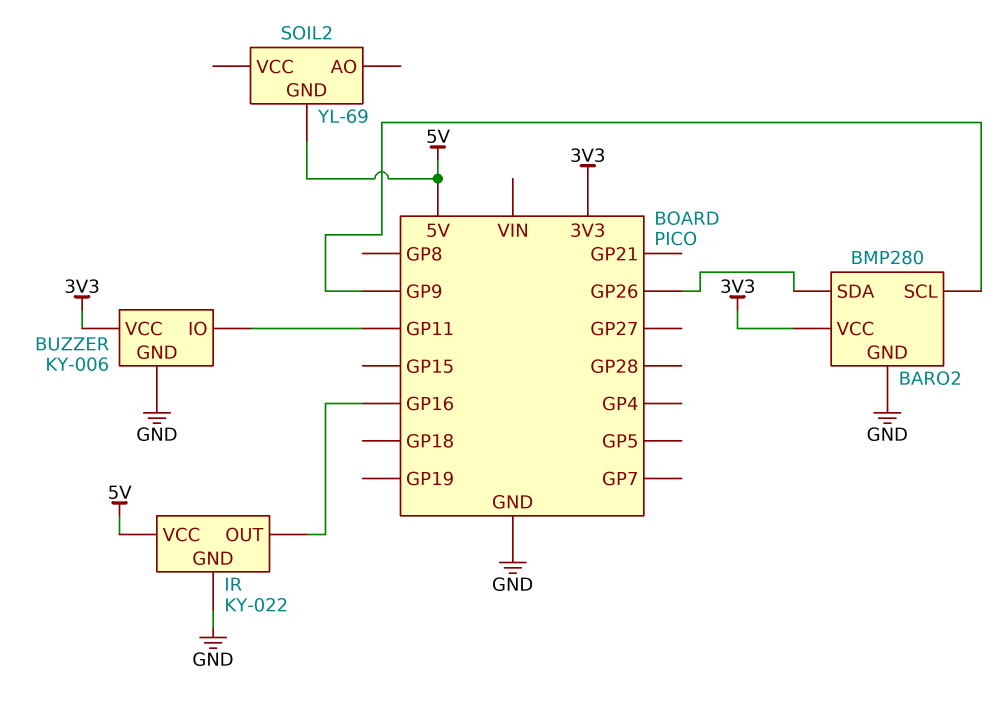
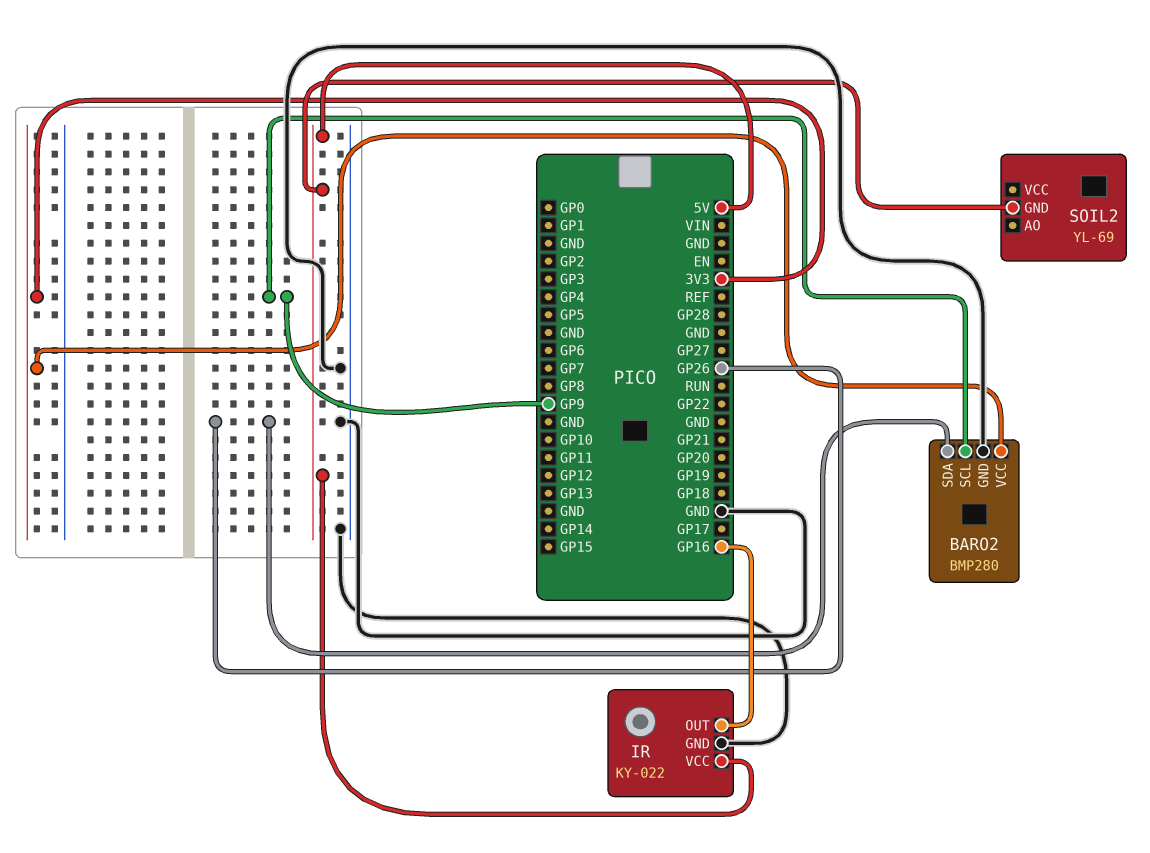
BUZZER: KY-006 -> none
BUZZER pin GND: GND -> none
BUZZER pin IO: GP11 -> none
BUZZER pin VCC: 3V3 -> none

